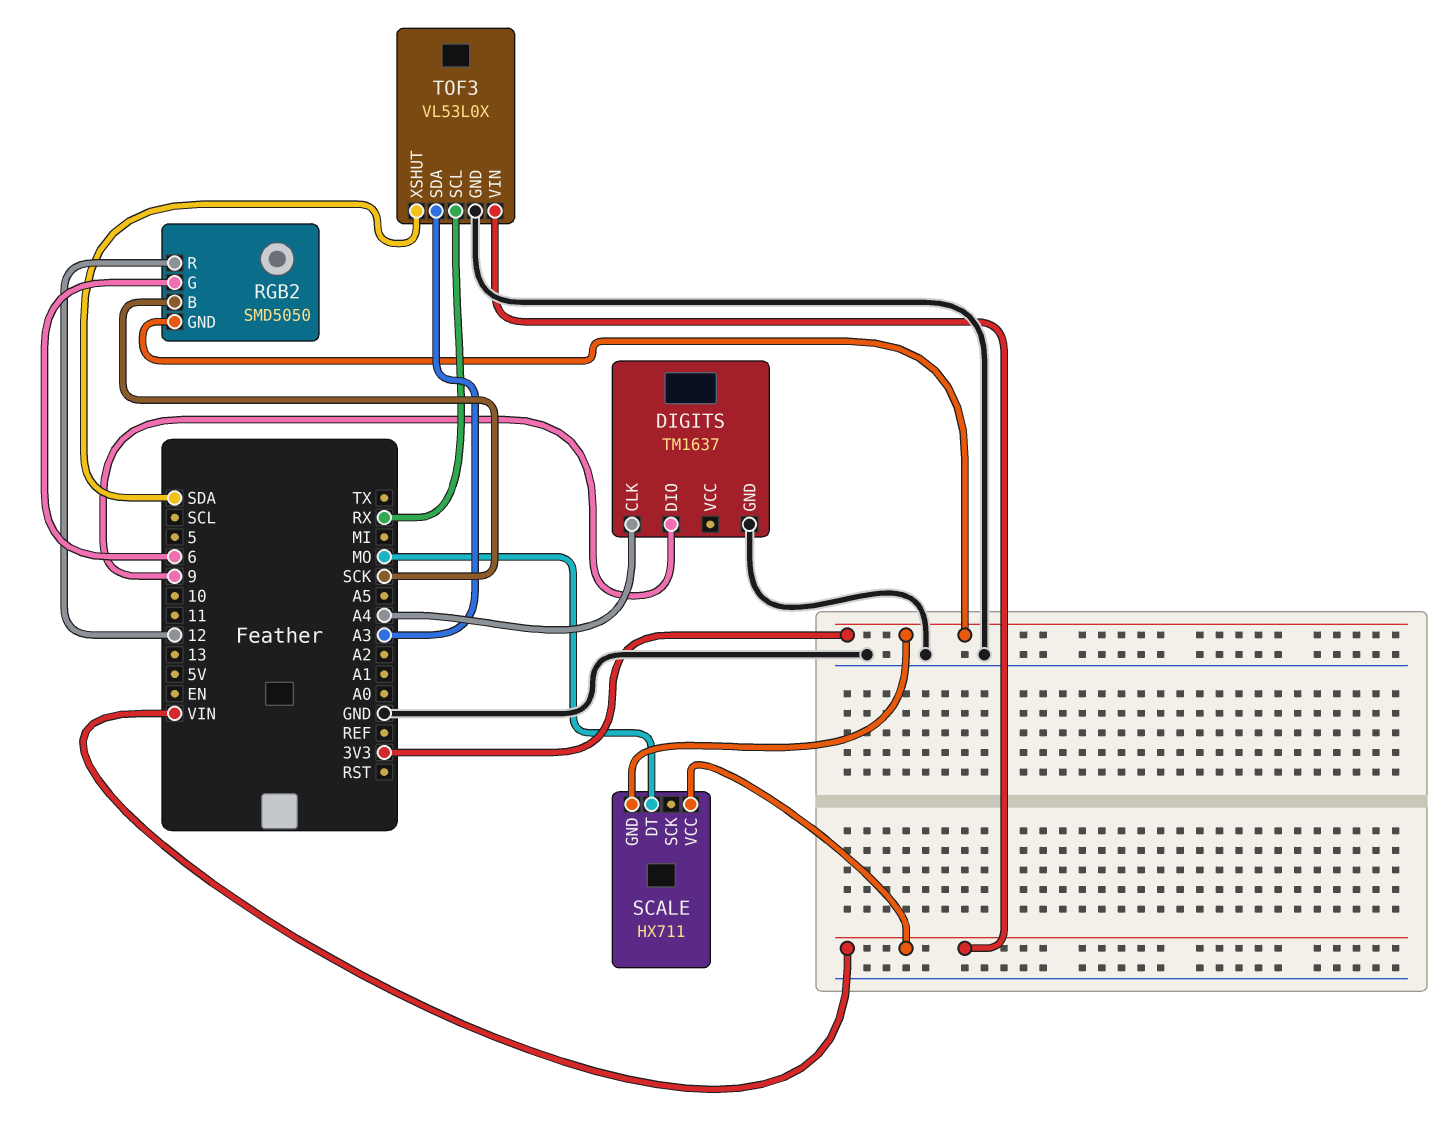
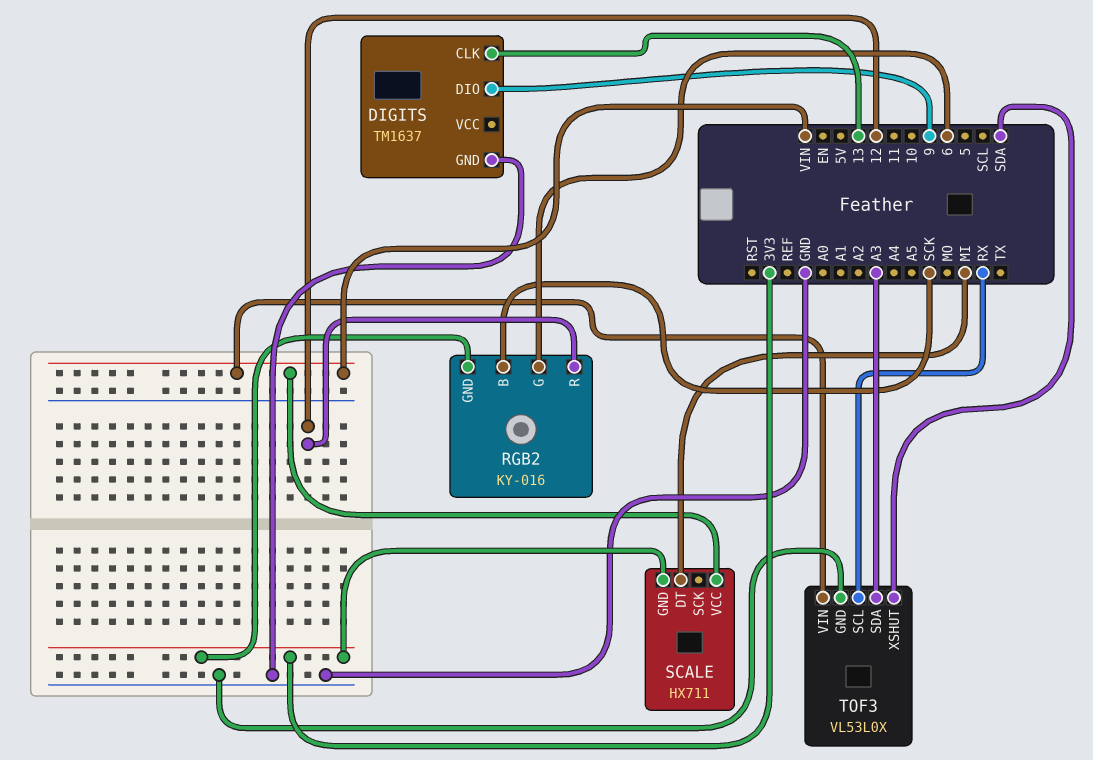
DIGITS pin CLK: A4 -> 13
RGB2: SMD5050 -> KY-016
SCALE pin DT: MO -> MI

